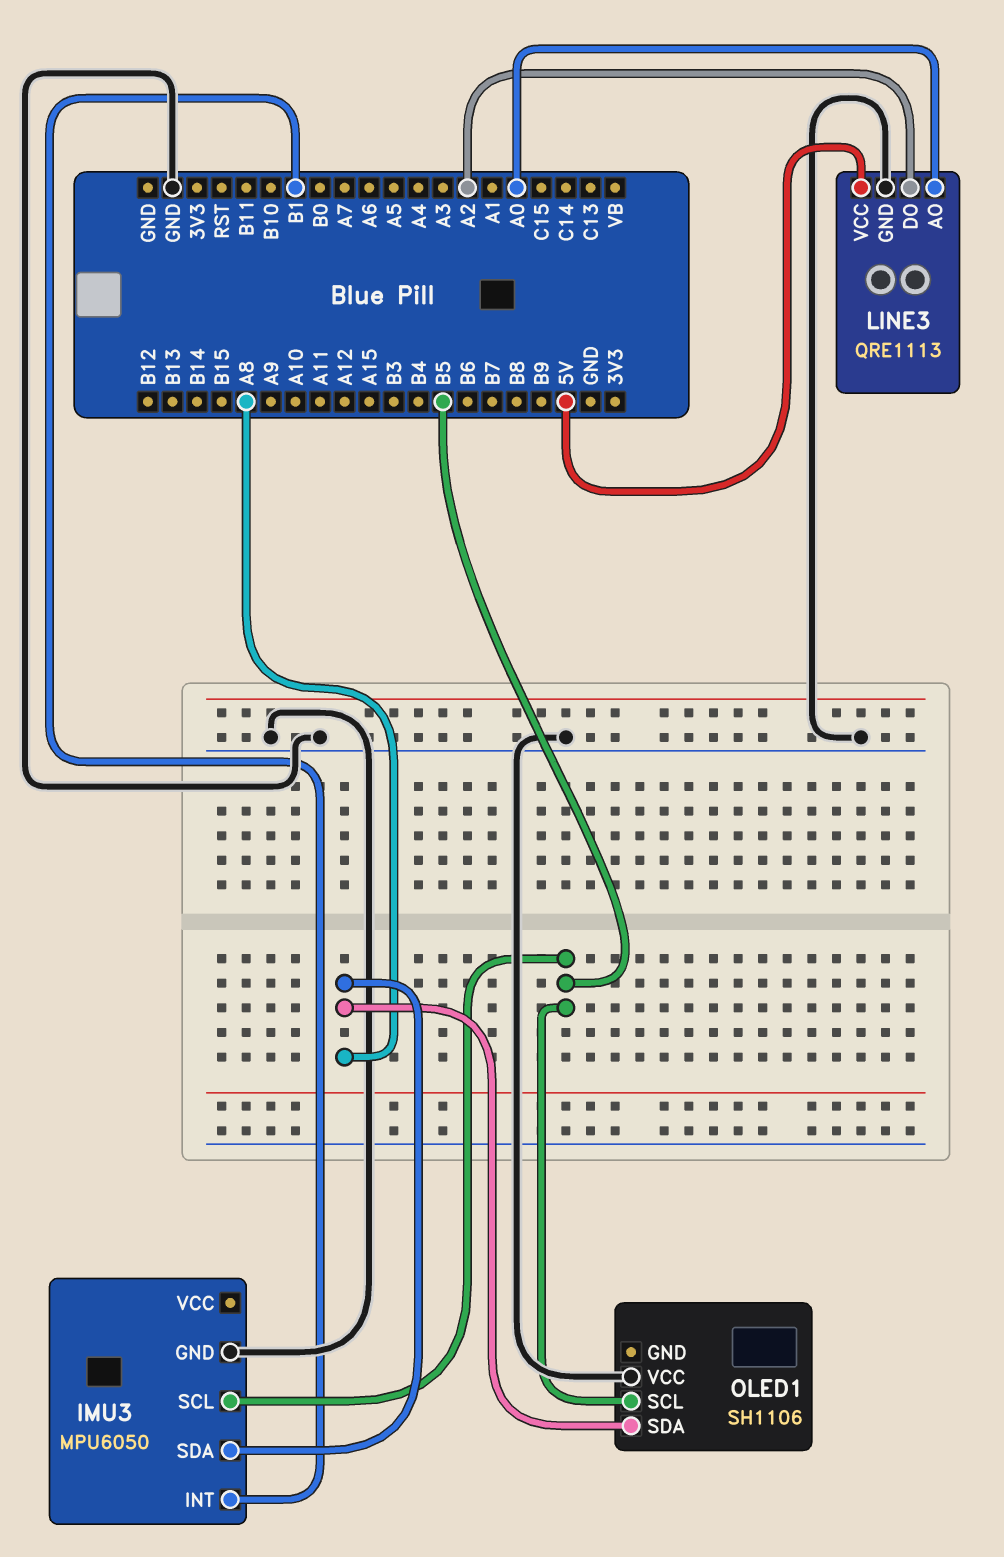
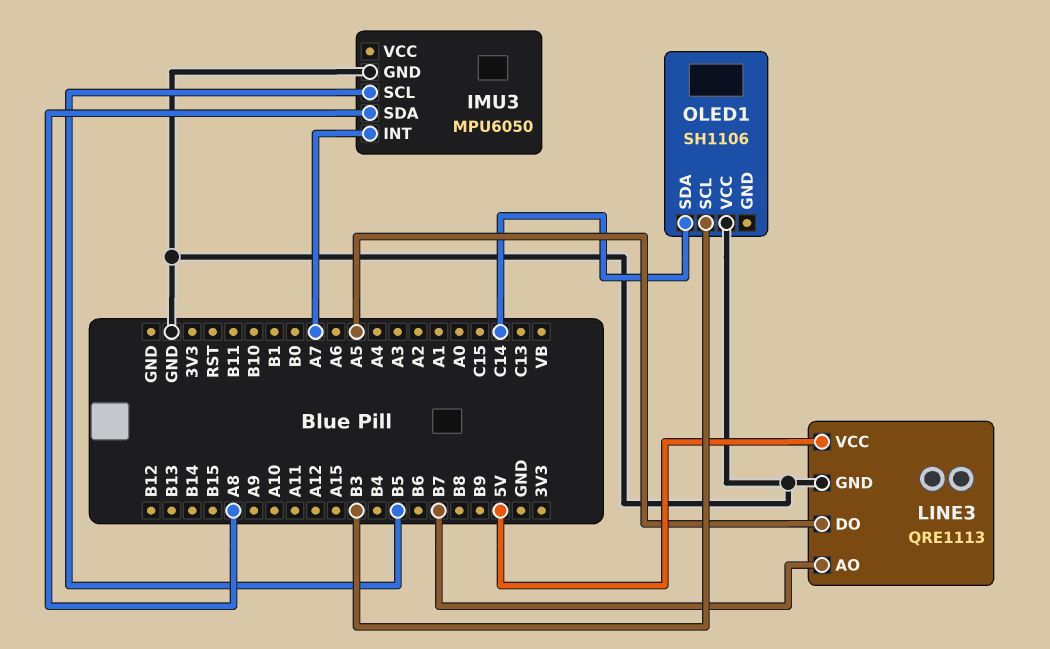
IMU3 pin INT: B1 -> A7
LINE3 pin AO: A0 -> B7
LINE3 pin DO: A2 -> A5
OLED1 pin SCL: B5 -> B3
OLED1 pin SDA: A8 -> C14

